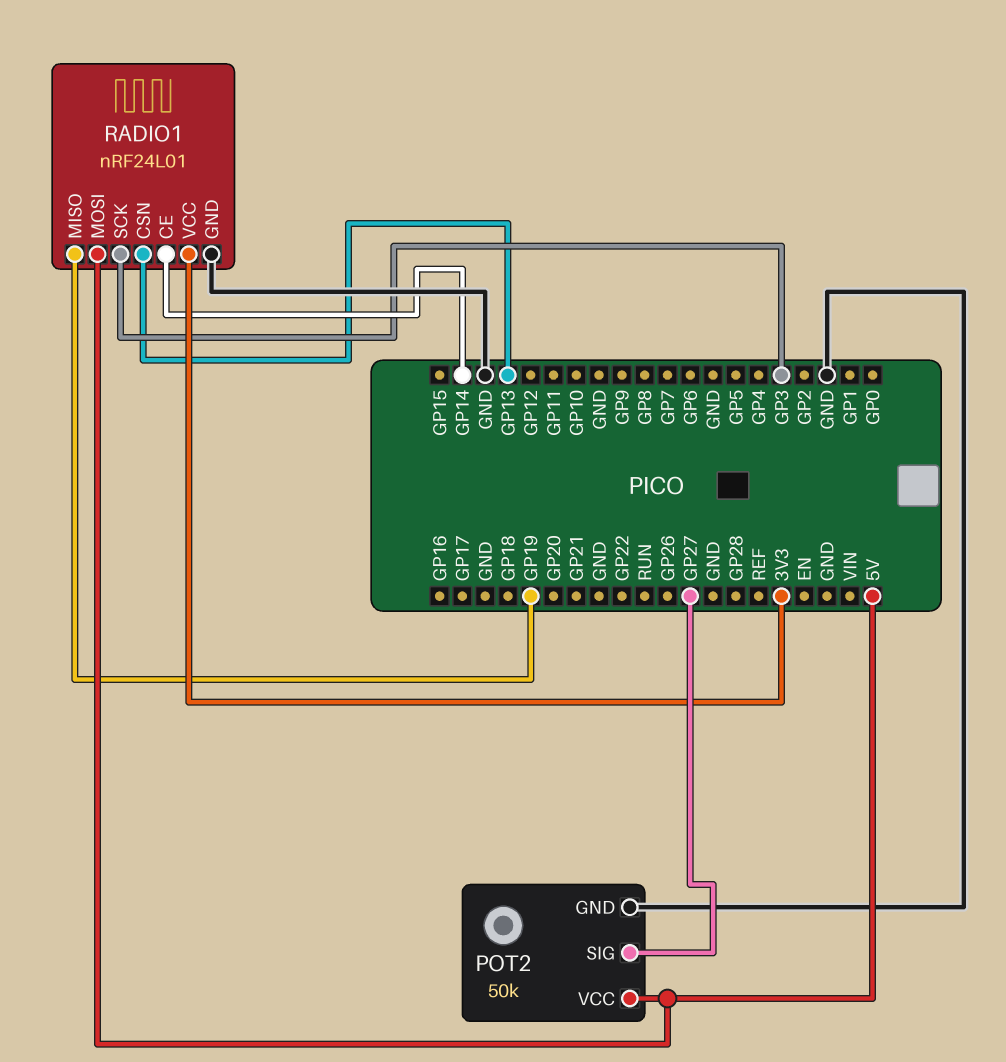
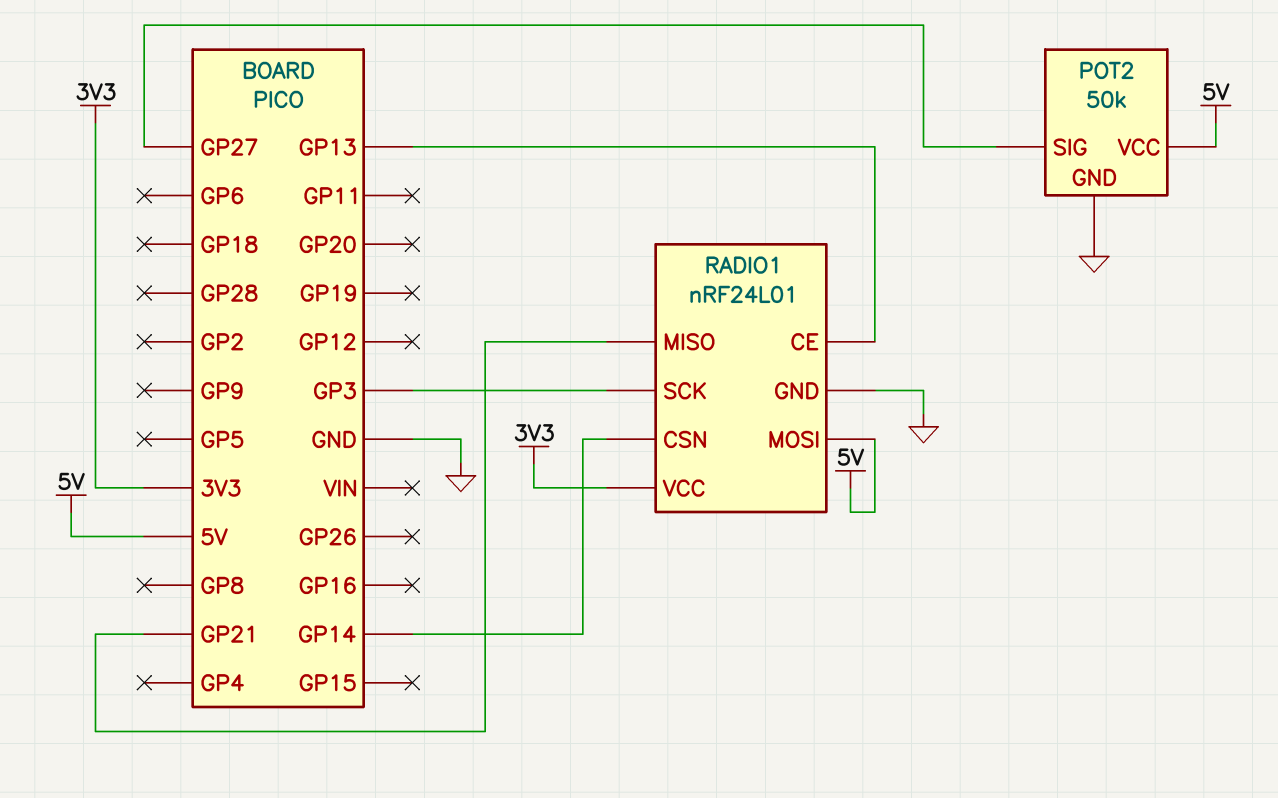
RADIO1 pin CE: GP14 -> GP13
RADIO1 pin CSN: GP13 -> GP14
RADIO1 pin MISO: GP19 -> GP21

